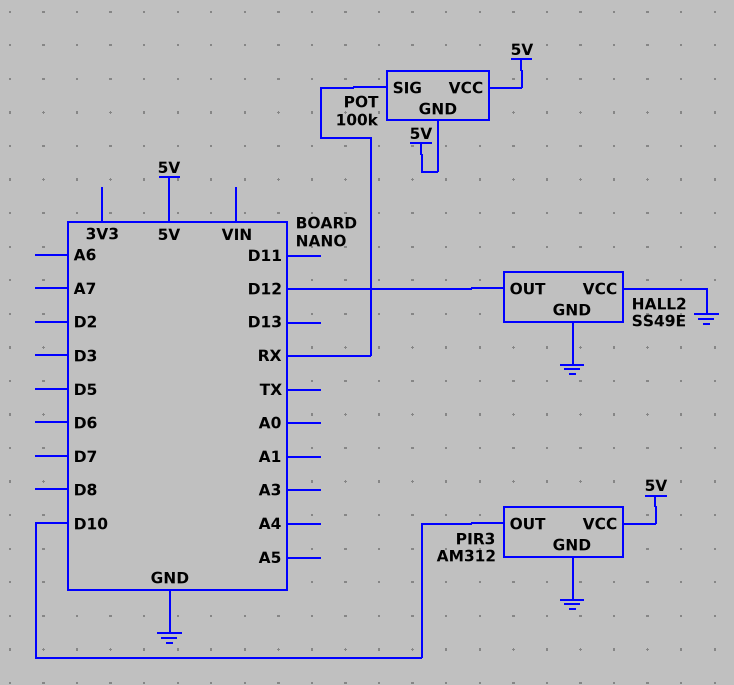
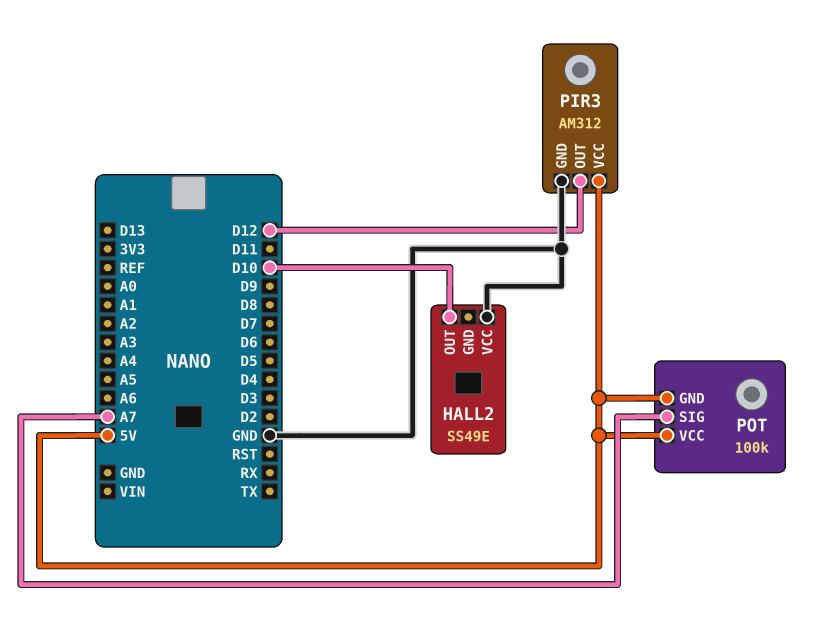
HALL2 pin GND: GND -> none
HALL2 pin OUT: D12 -> D10
PIR3 pin OUT: D10 -> D12
POT pin SIG: RX -> A7

